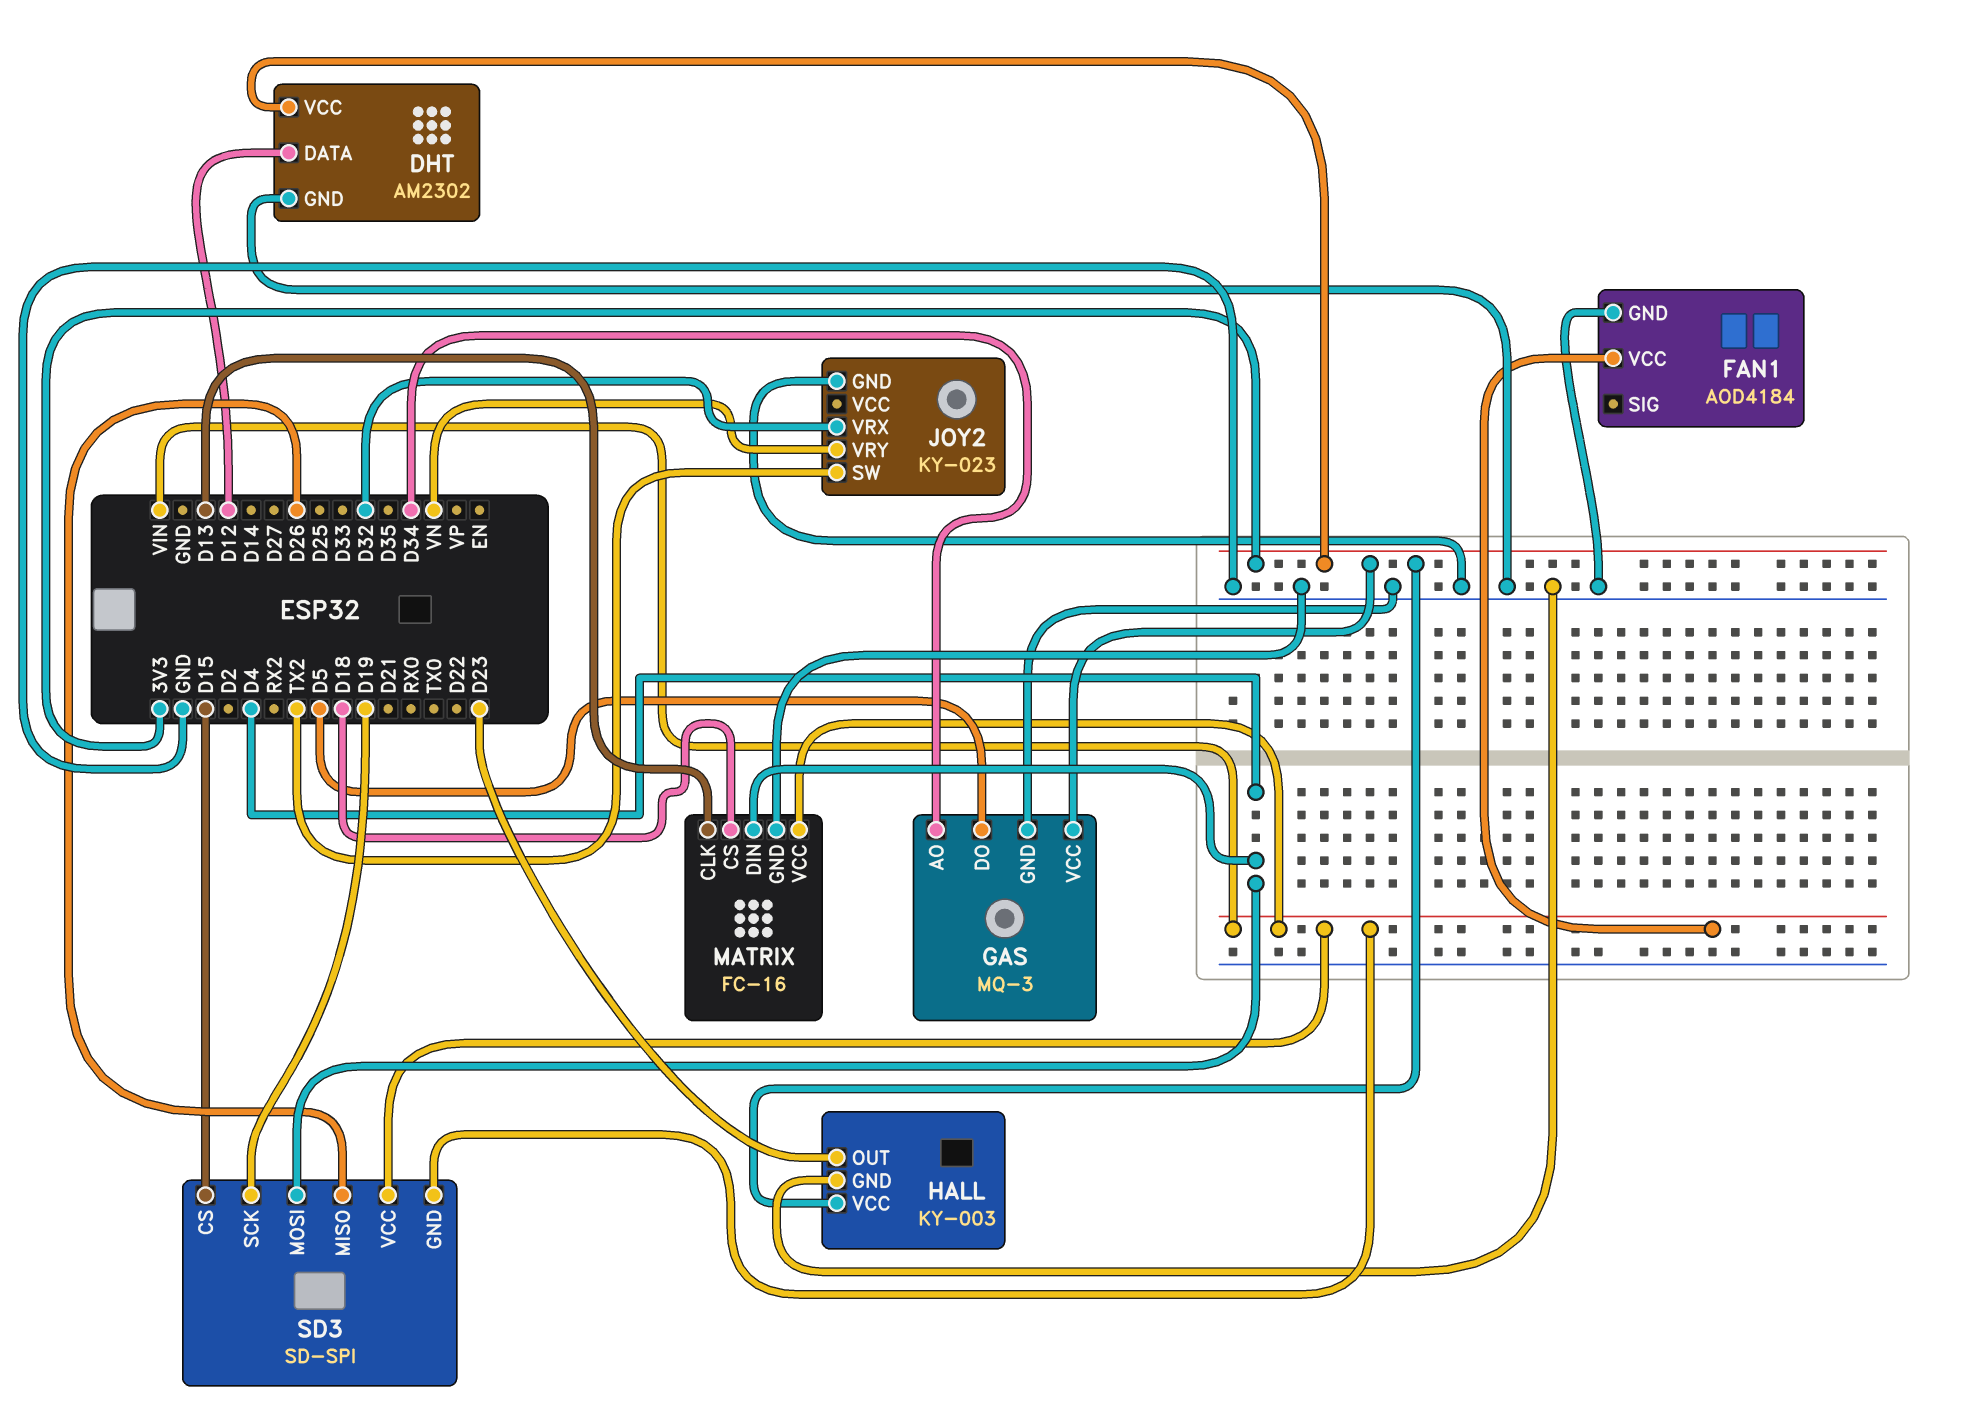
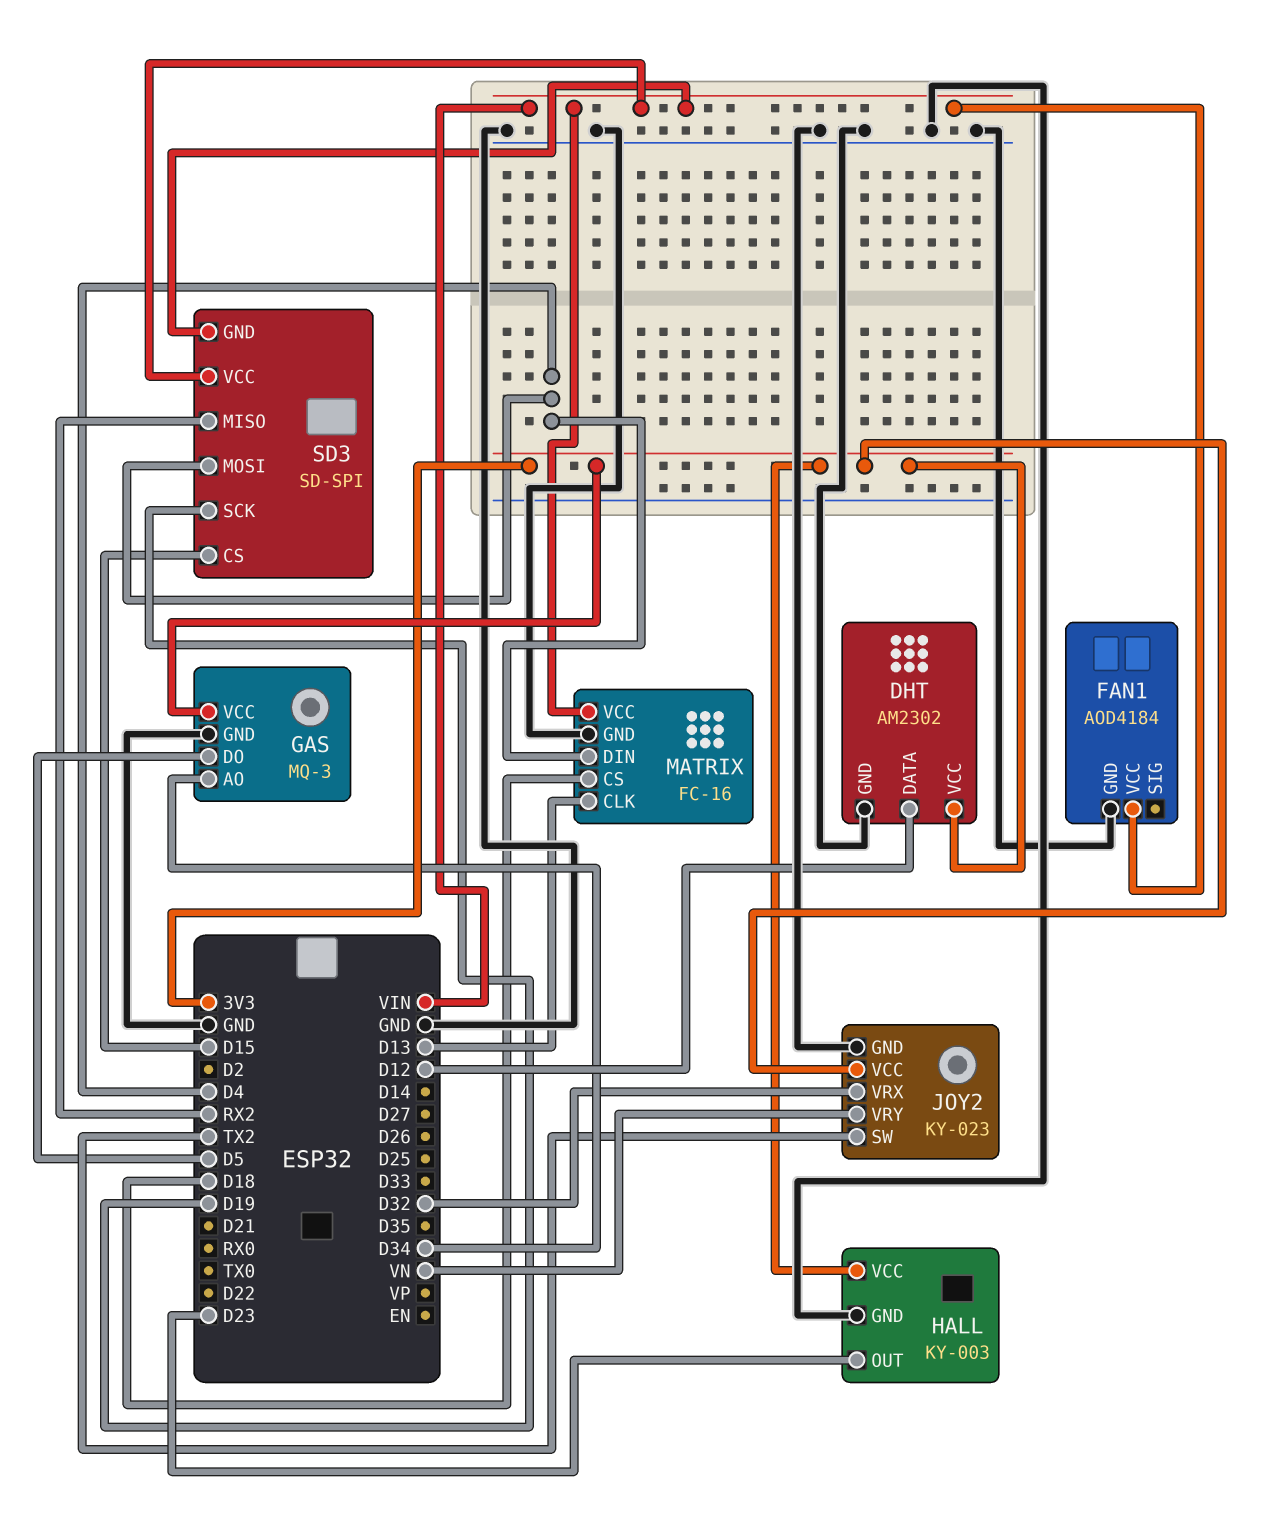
JOY2 pin VCC: none -> 3V3
SD3 pin MISO: D26 -> RX2

